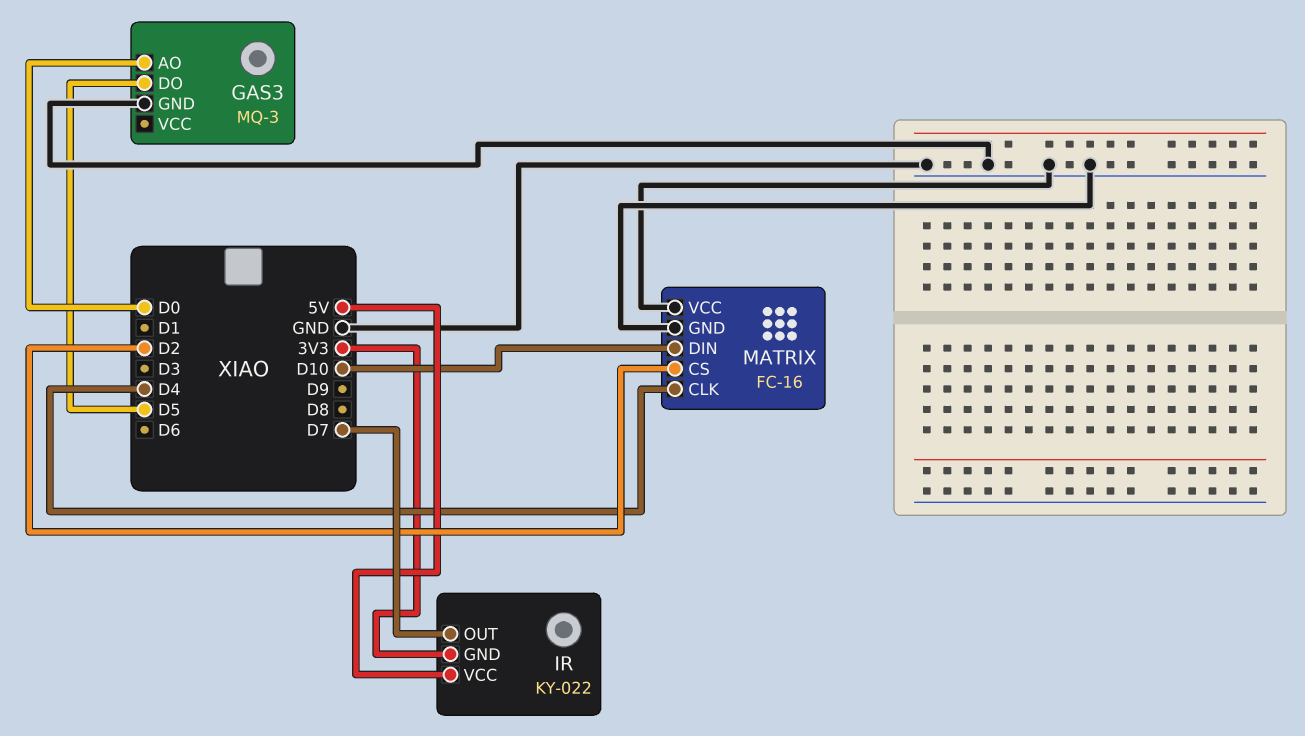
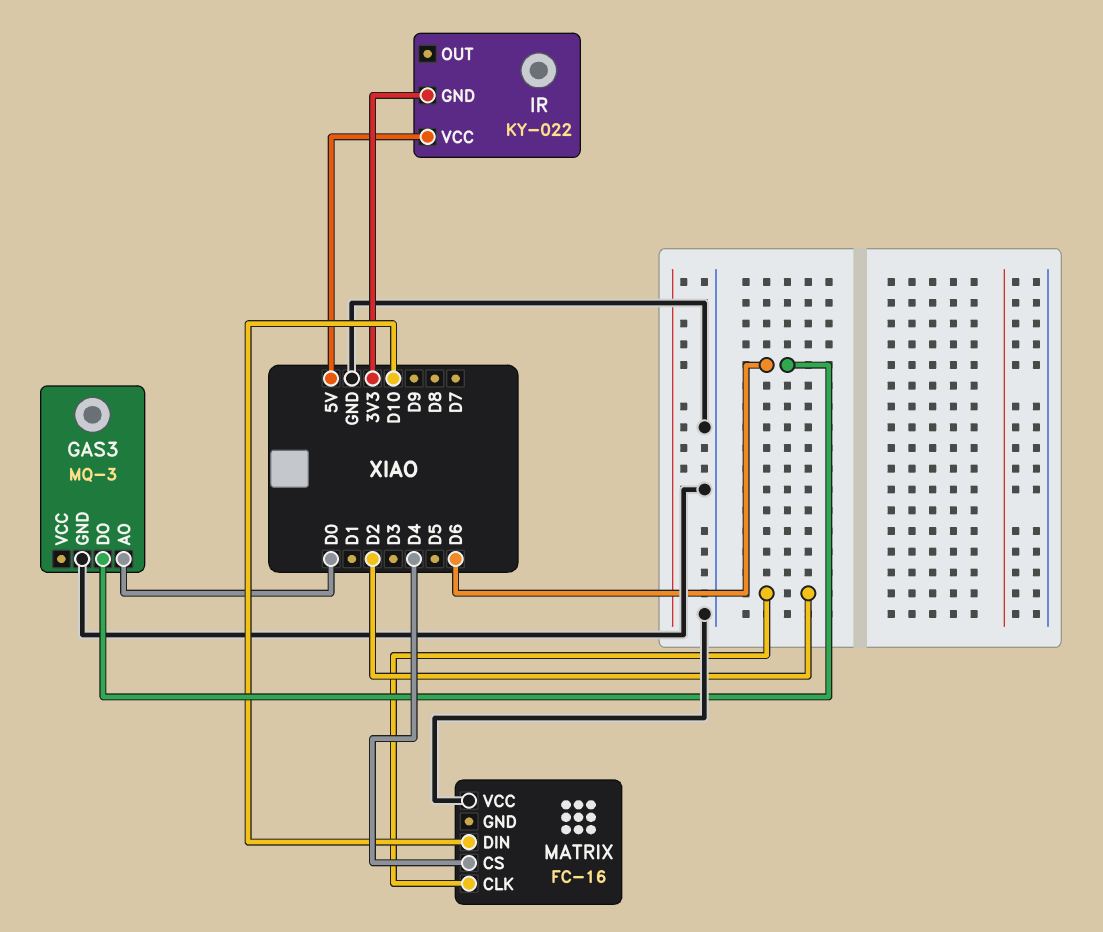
GAS3 pin DO: D5 -> D6
IR pin OUT: D7 -> none
MATRIX pin CLK: D4 -> D2
MATRIX pin CS: D2 -> D4
MATRIX pin GND: GND -> none

